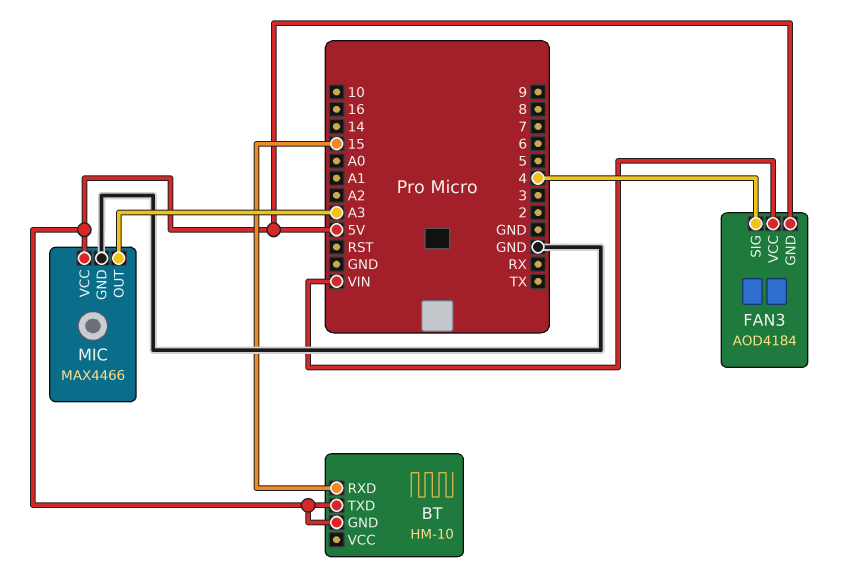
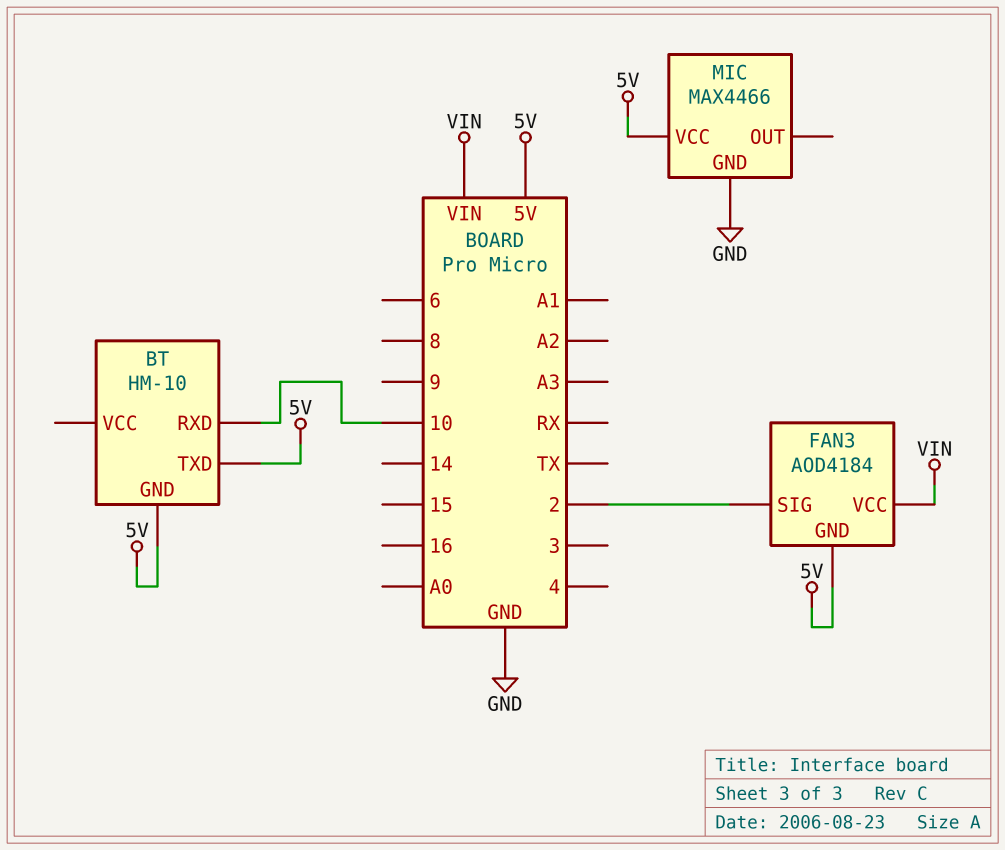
BT pin RXD: 15 -> 10
FAN3 pin SIG: 4 -> 2
MIC pin OUT: A3 -> none

